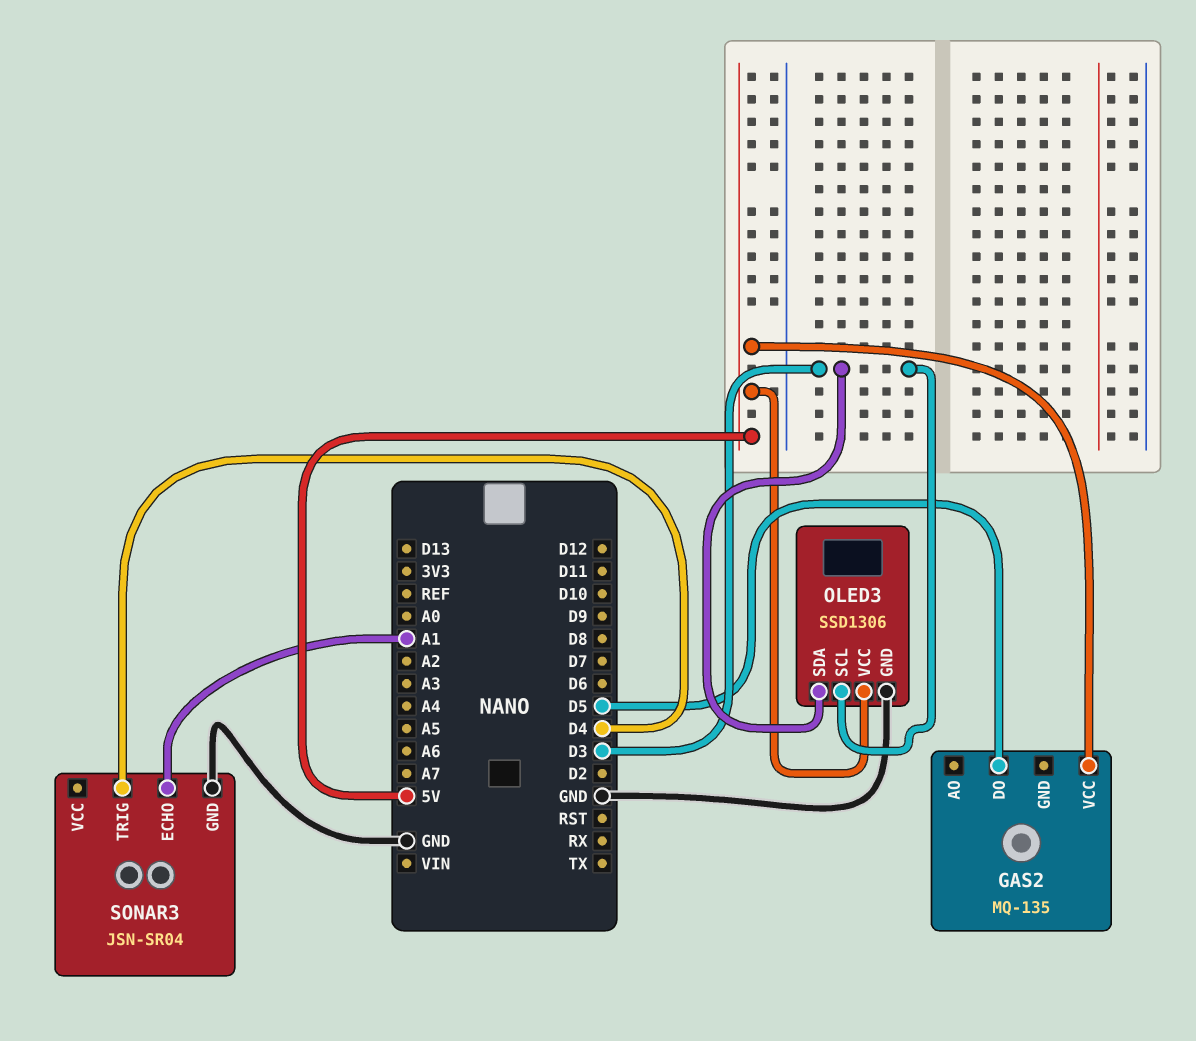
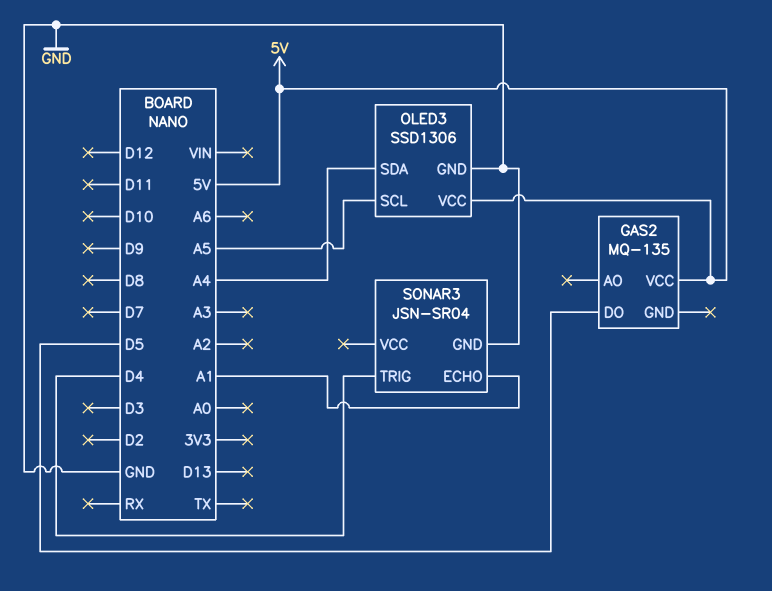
OLED3 pin SCL: D3 -> A5
OLED3 pin SDA: D3 -> A4

